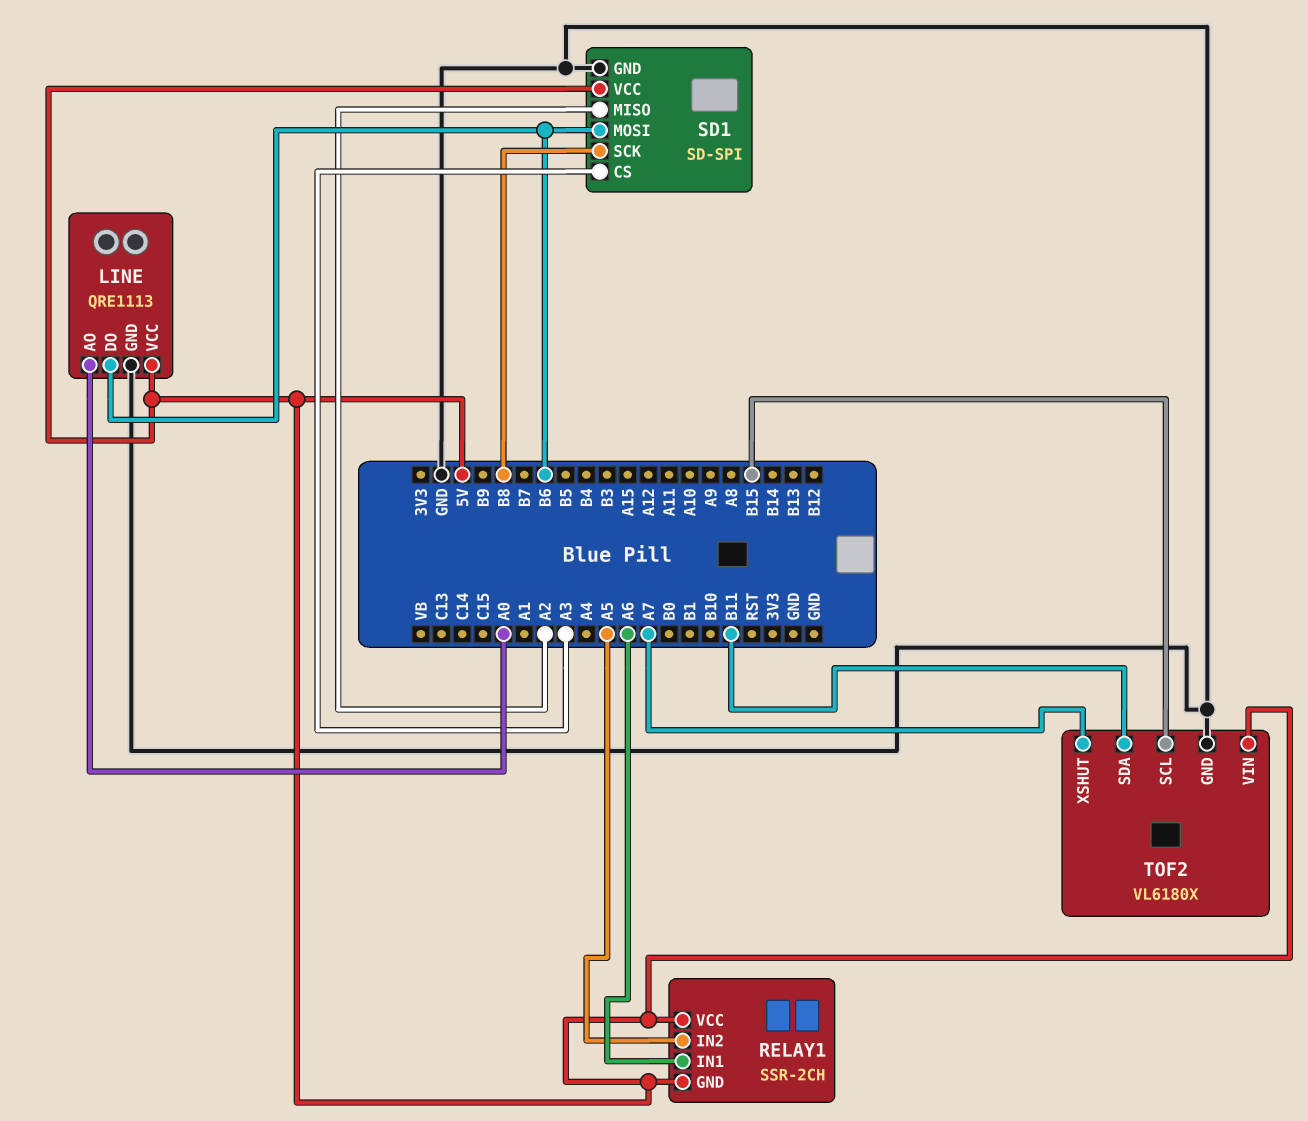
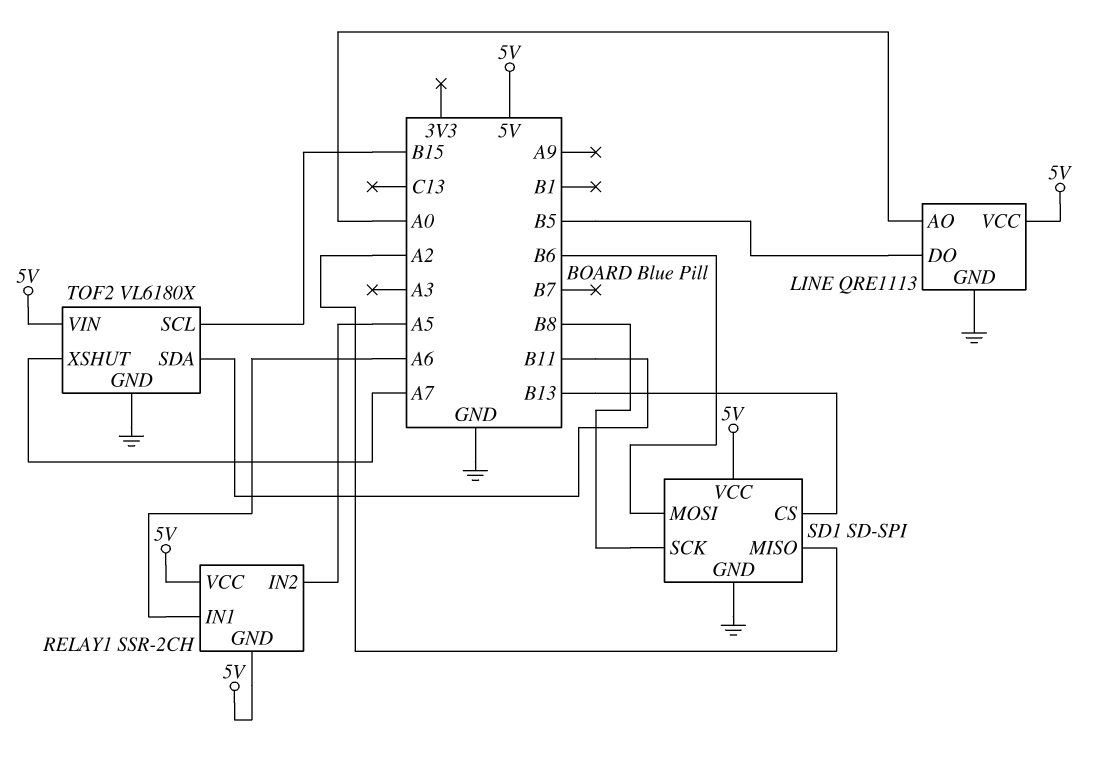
LINE pin DO: B6 -> B5
SD1 pin CS: A3 -> B13

